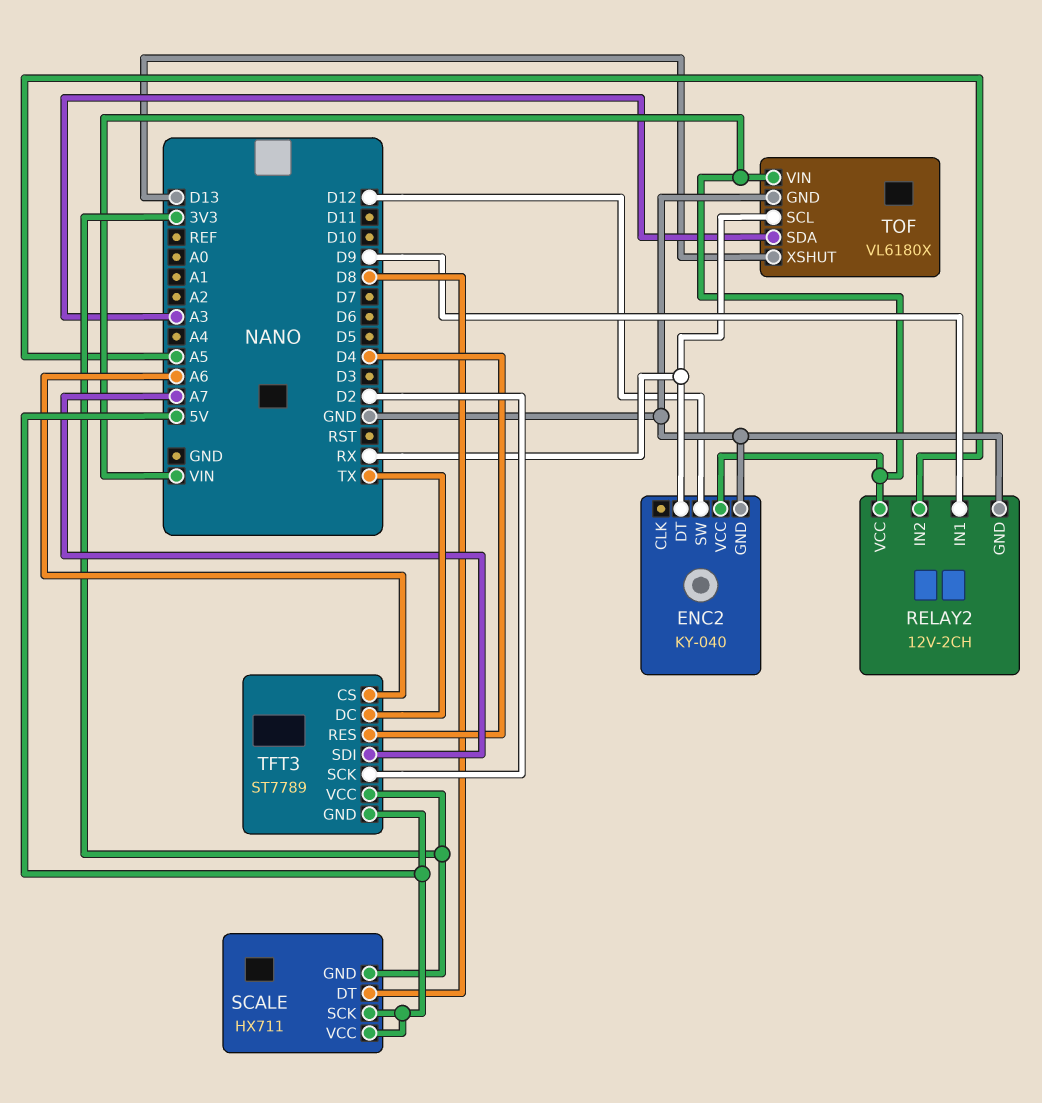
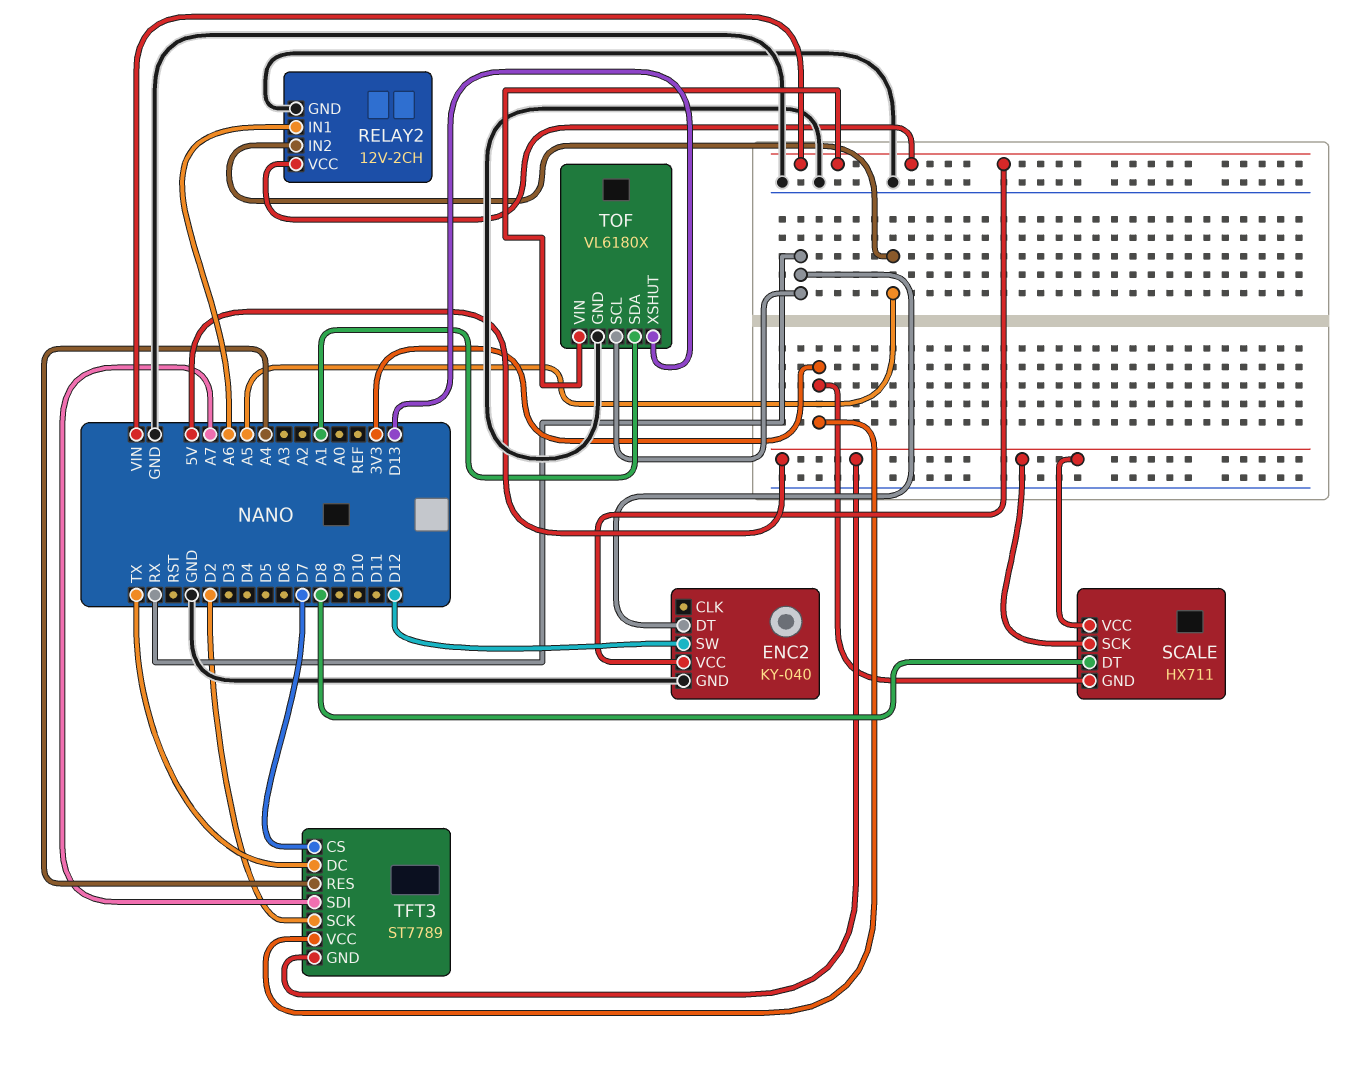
RELAY2 pin IN1: D9 -> A6
TFT3 pin CS: A6 -> D7
TFT3 pin RES: D4 -> A4
TOF pin SDA: A3 -> A1

